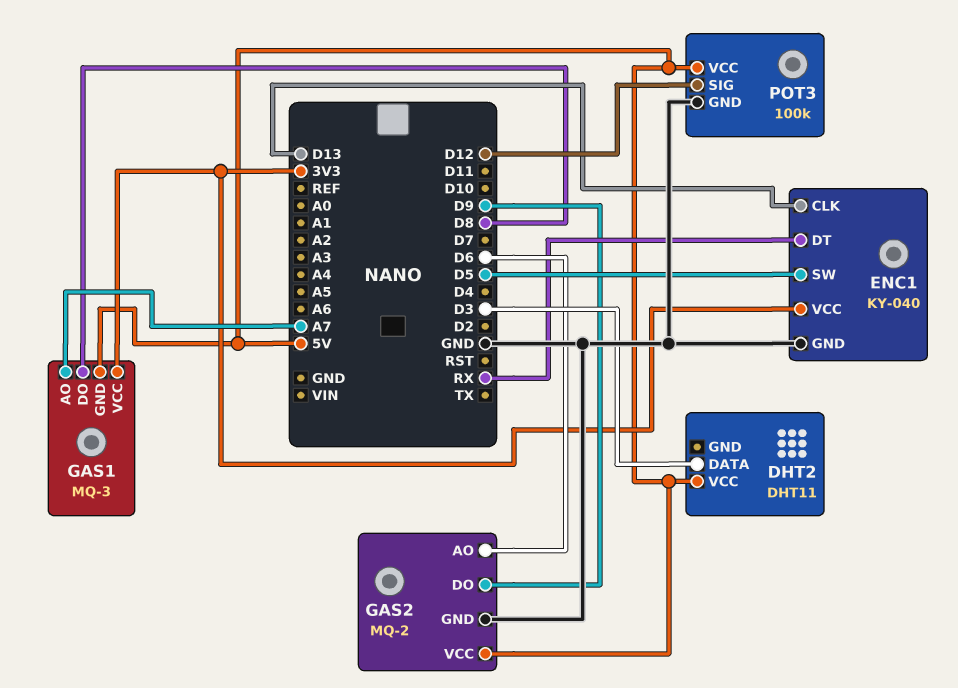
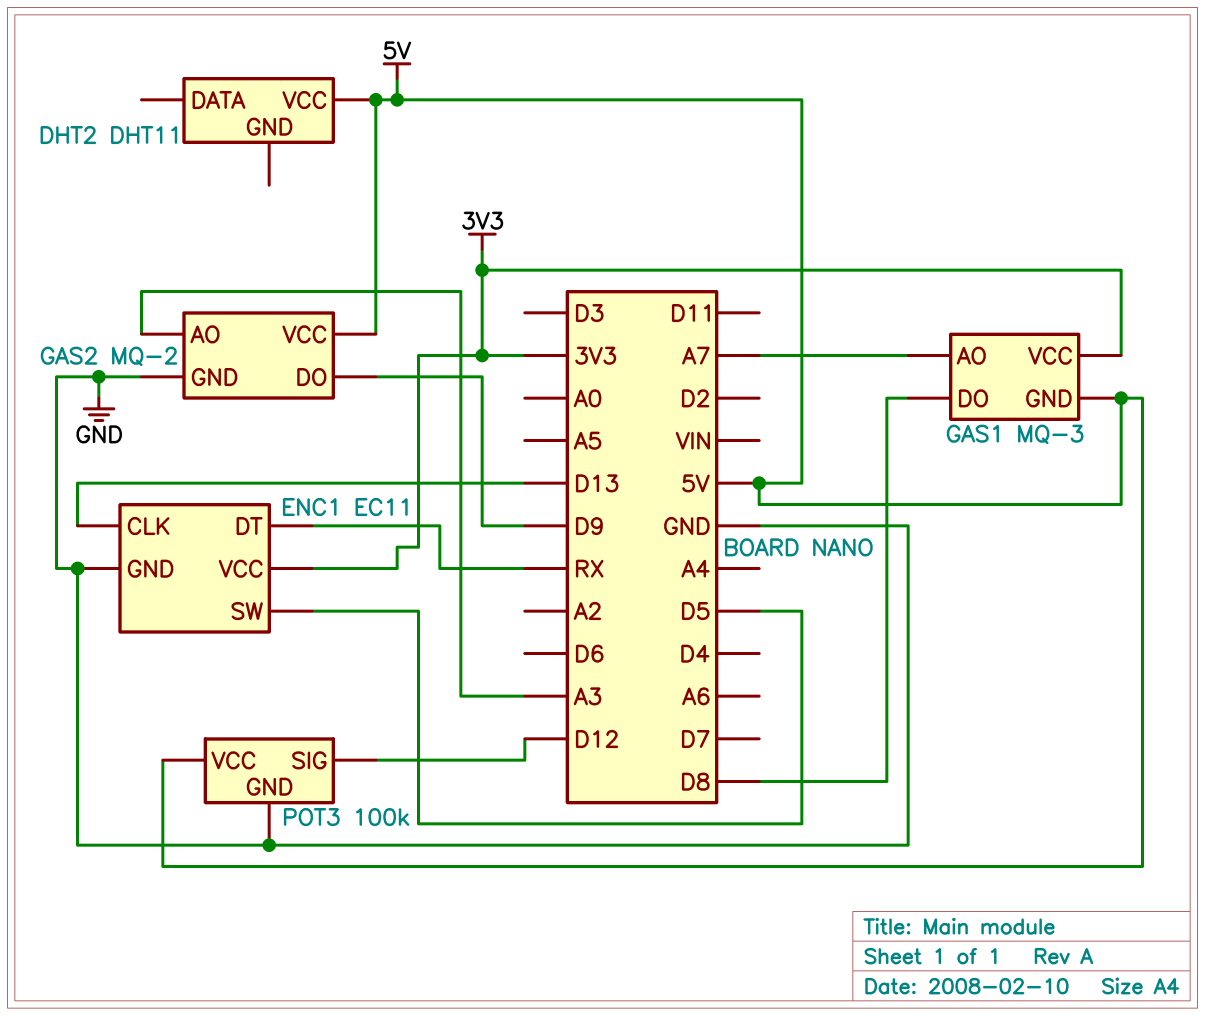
DHT2 pin DATA: D3 -> none
ENC1: KY-040 -> EC11
GAS2 pin AO: D6 -> A3

